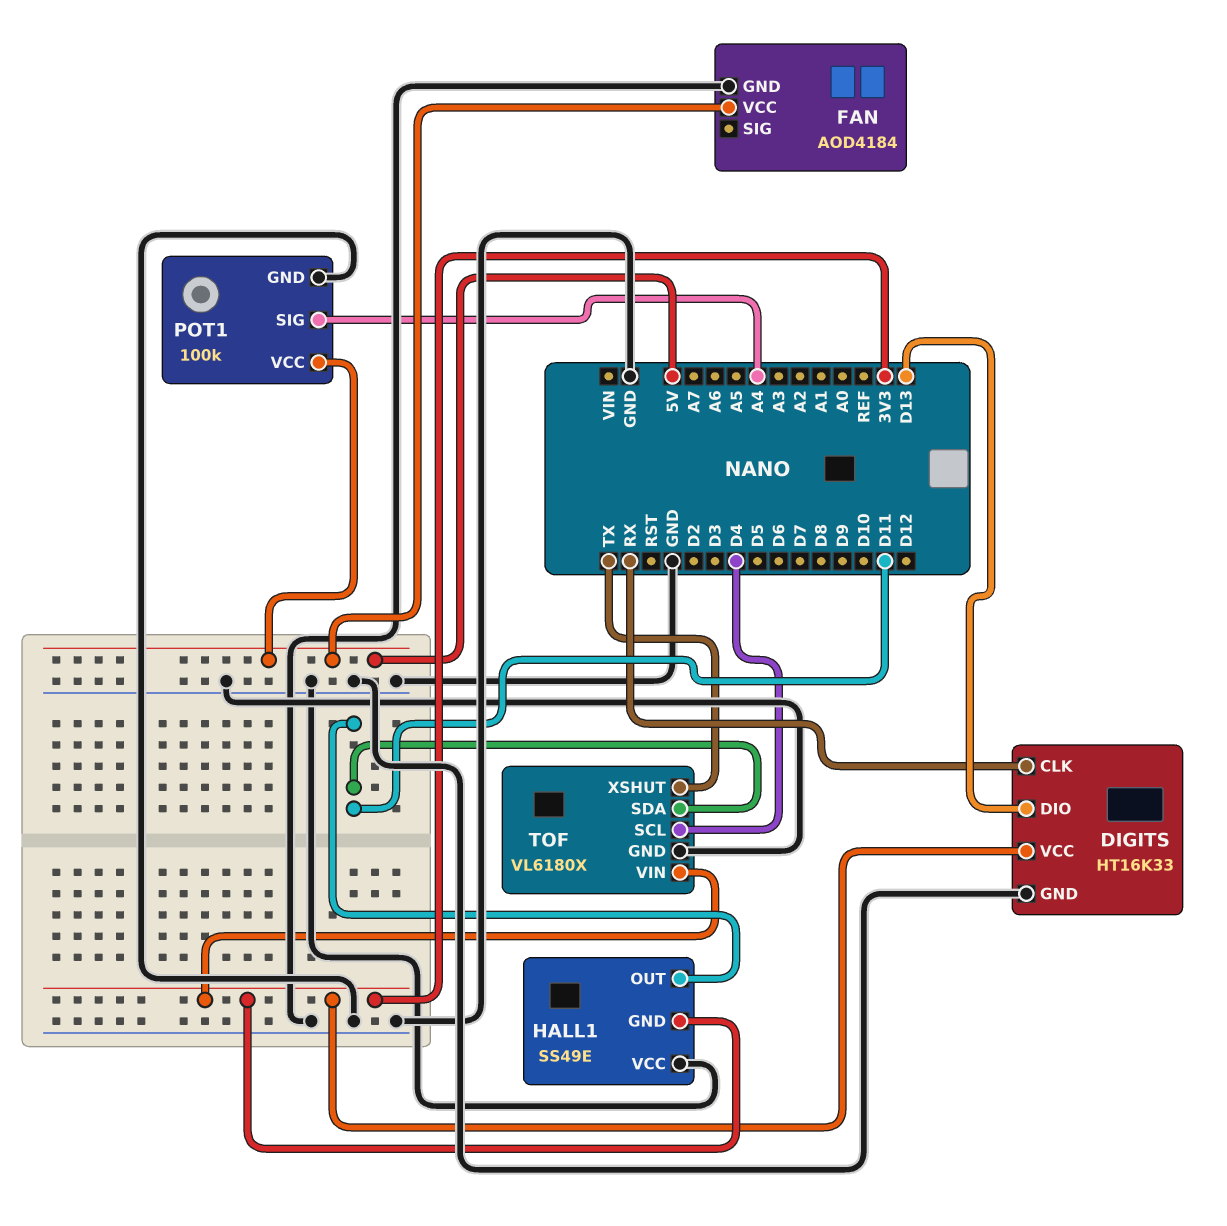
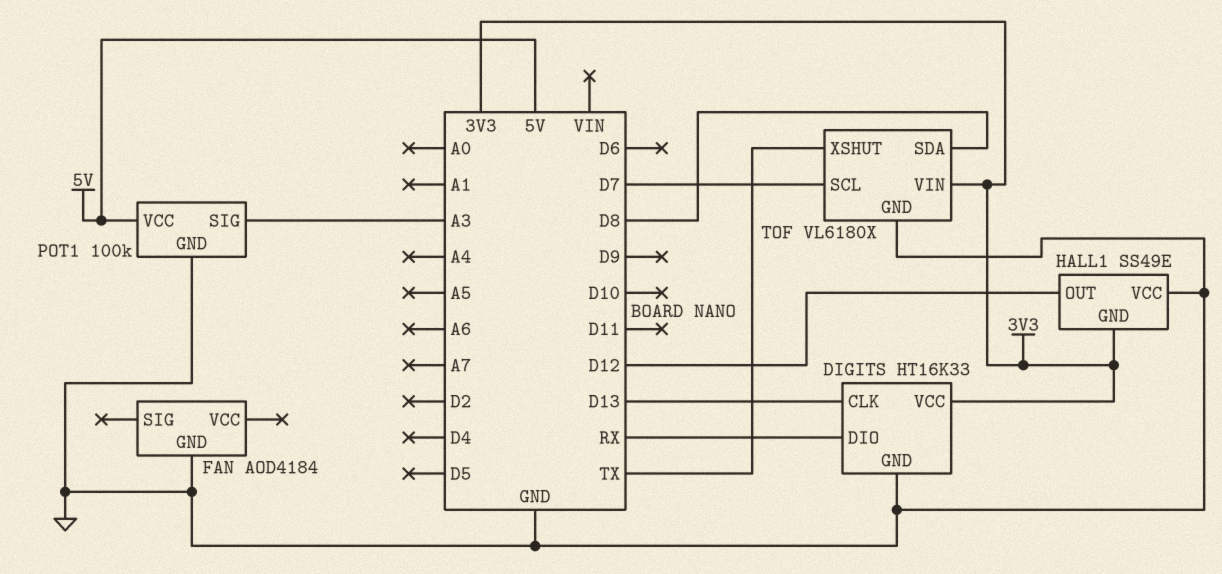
DIGITS pin CLK: RX -> D13
DIGITS pin DIO: D13 -> RX
FAN pin VCC: 5V -> none
HALL1 pin OUT: D11 -> D12
POT1 pin SIG: A4 -> A3
TOF pin SCL: D4 -> D7
TOF pin SDA: D11 -> D8

